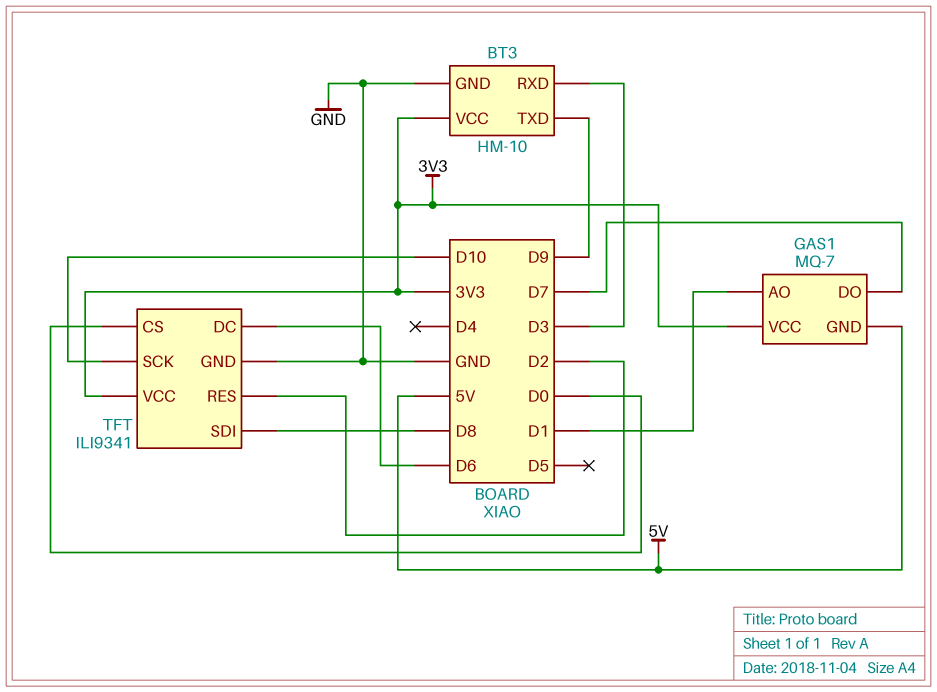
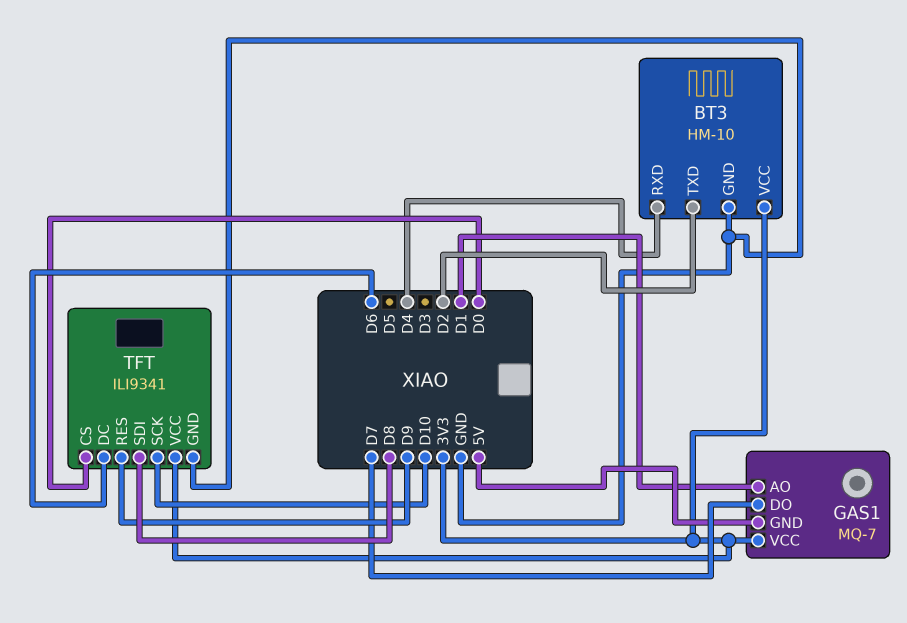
BT3 pin RXD: D3 -> D4
BT3 pin TXD: D9 -> D2
TFT pin RES: D2 -> D9

